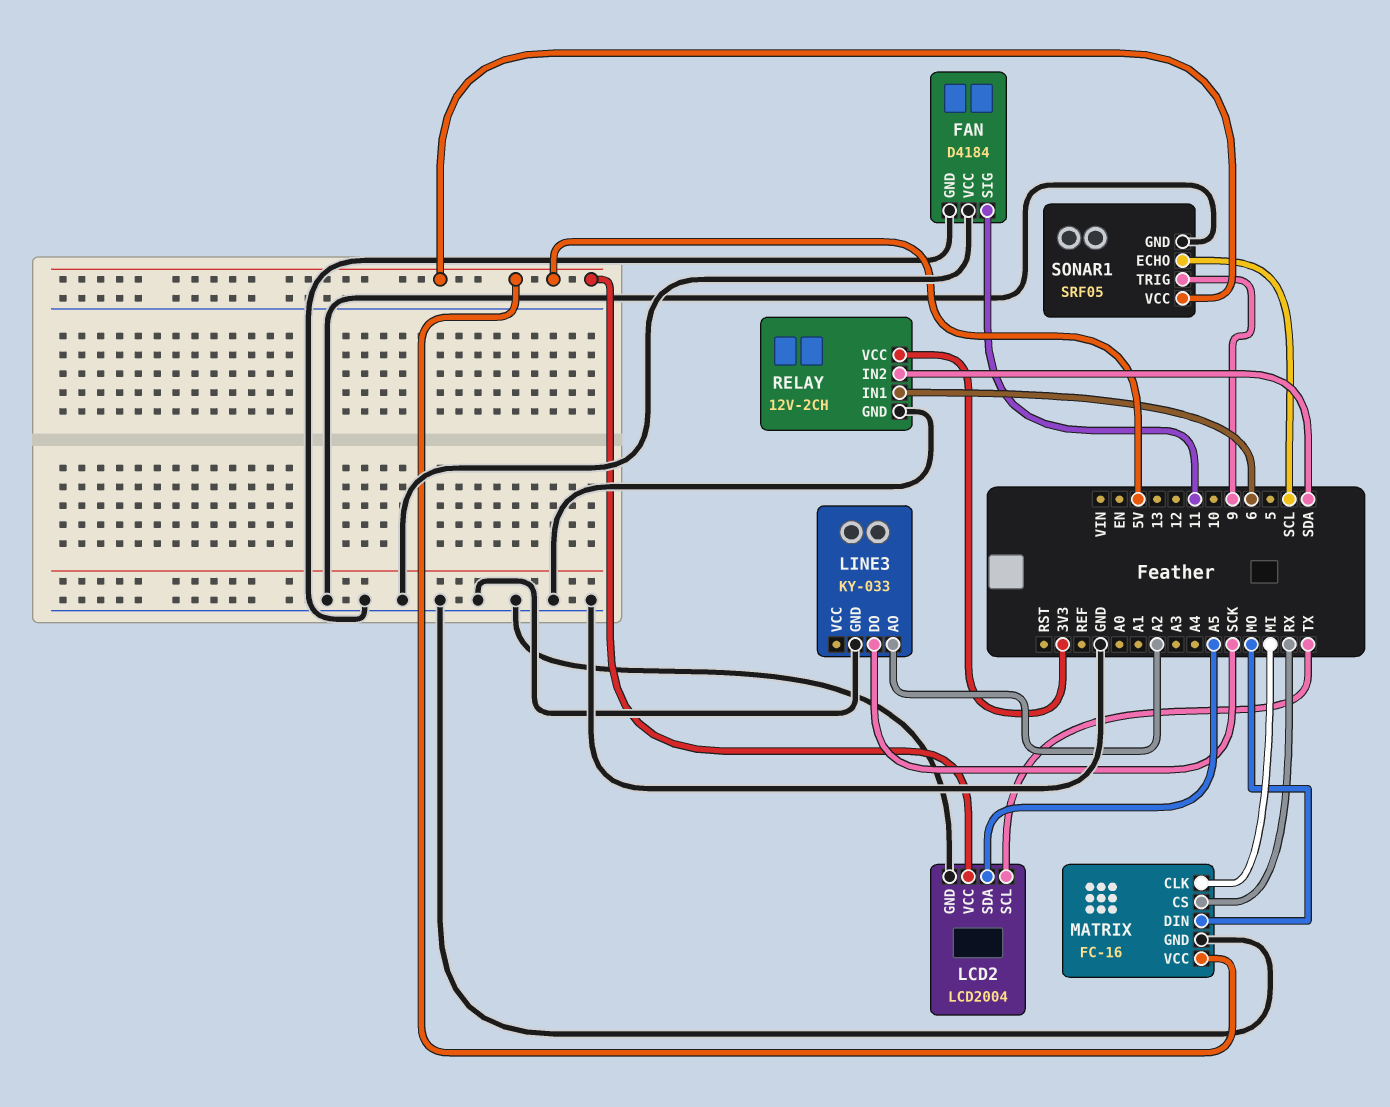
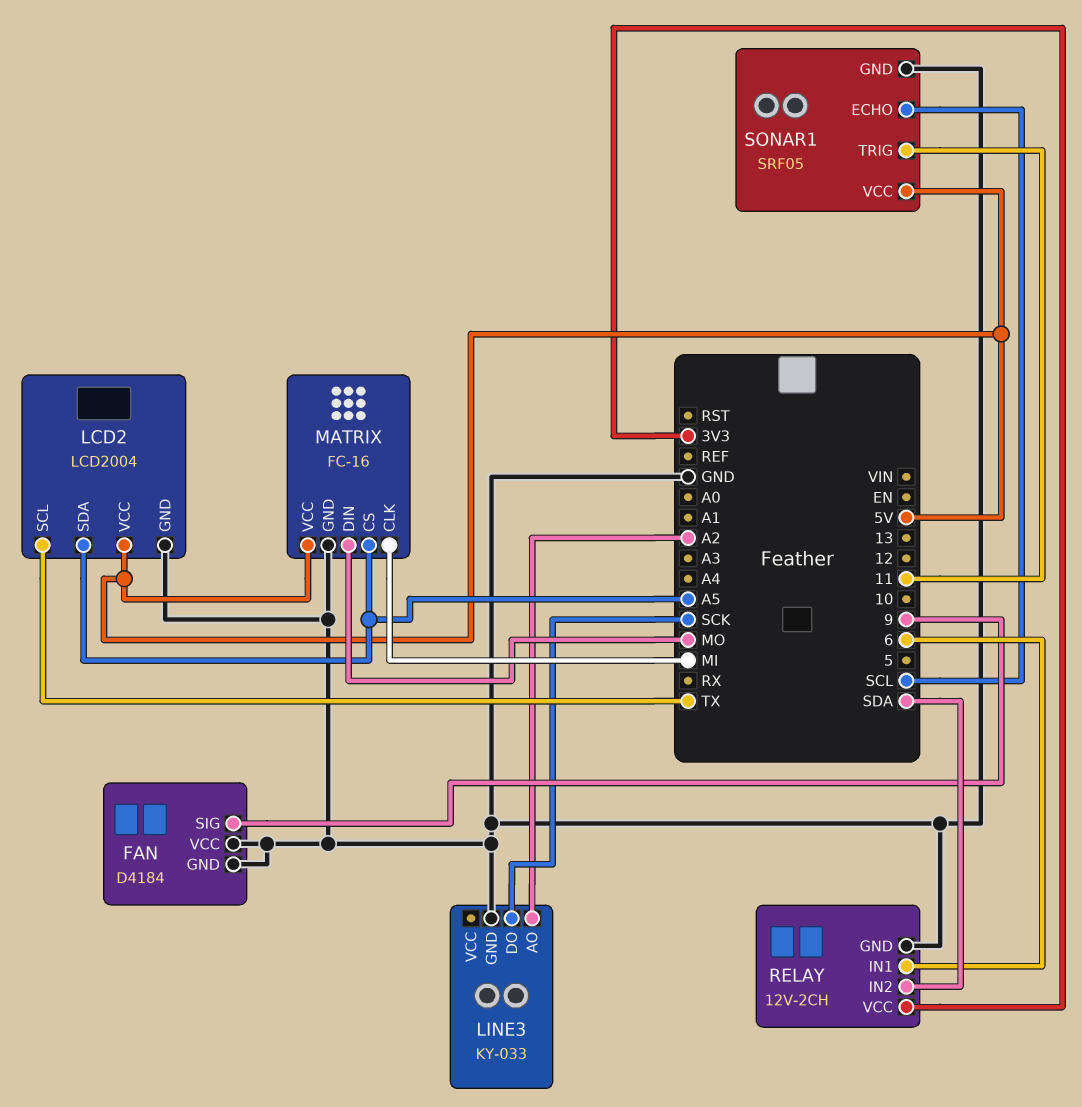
FAN pin SIG: 11 -> 9
MATRIX pin CS: RX -> A5
SONAR1 pin TRIG: 9 -> 11

